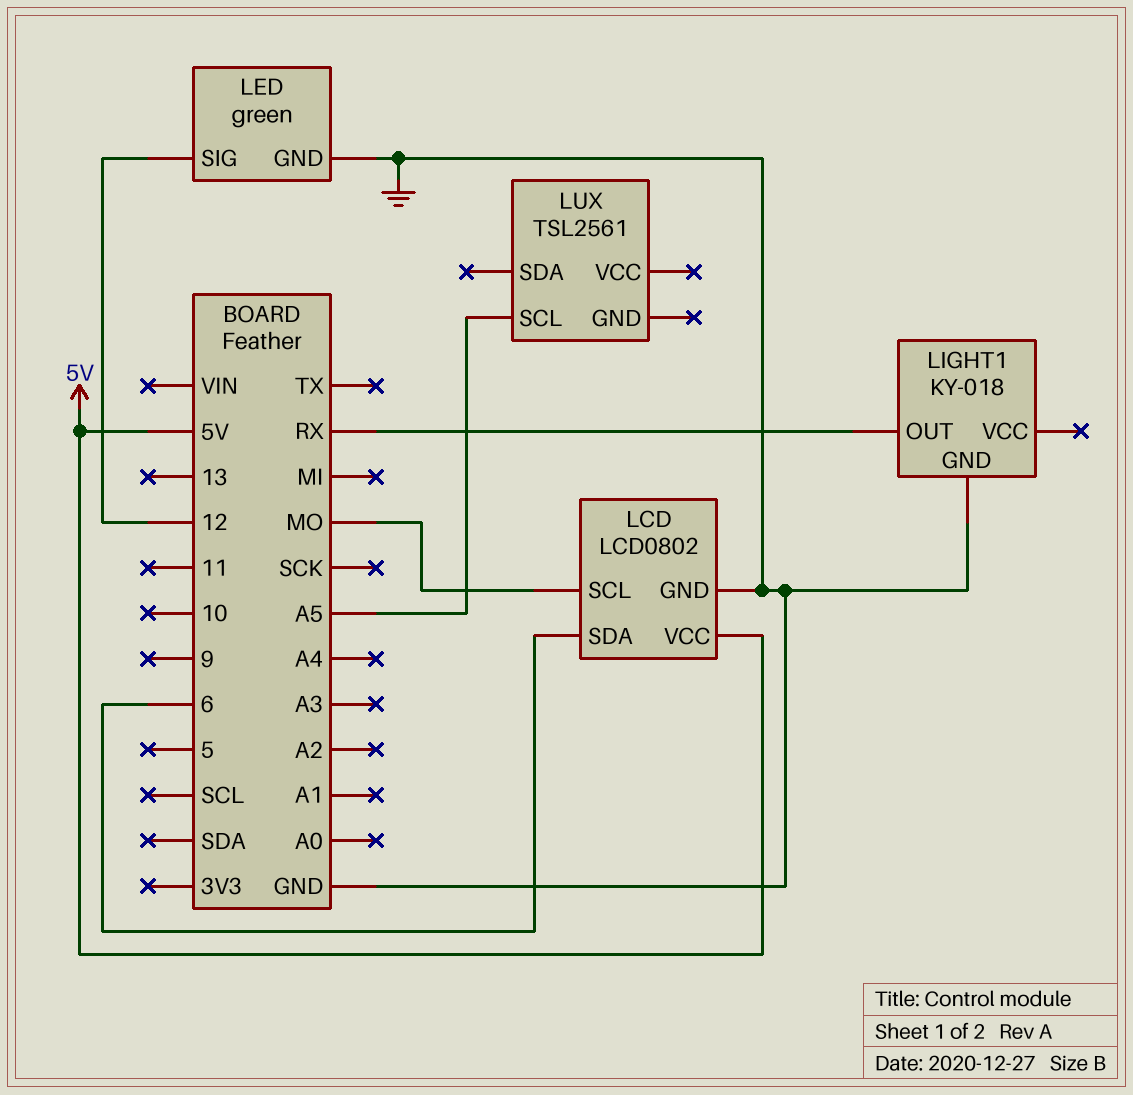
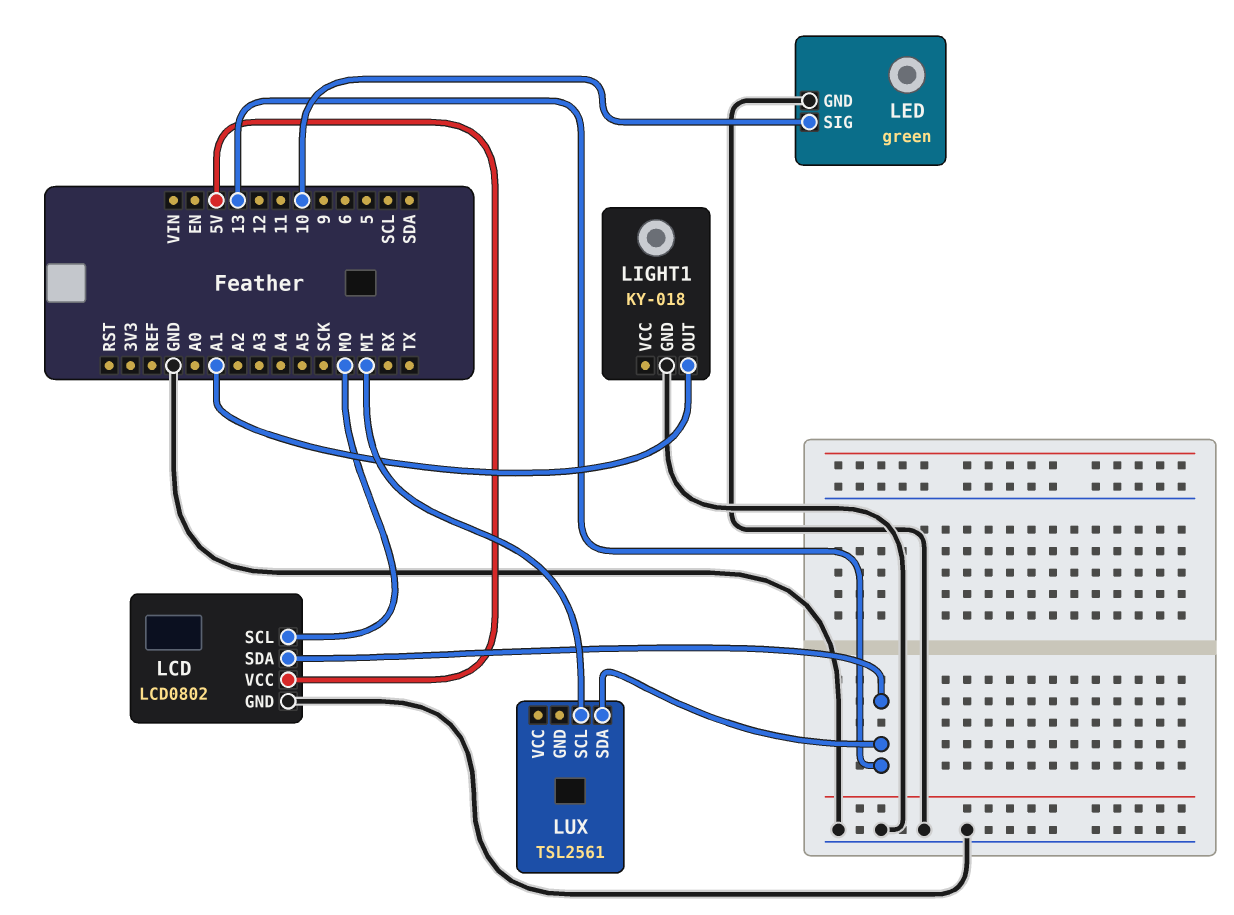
LCD pin SDA: 6 -> 13
LED pin SIG: 12 -> 10
LIGHT1 pin OUT: RX -> A1
LUX pin SCL: A5 -> MI
LUX pin SDA: none -> 13

